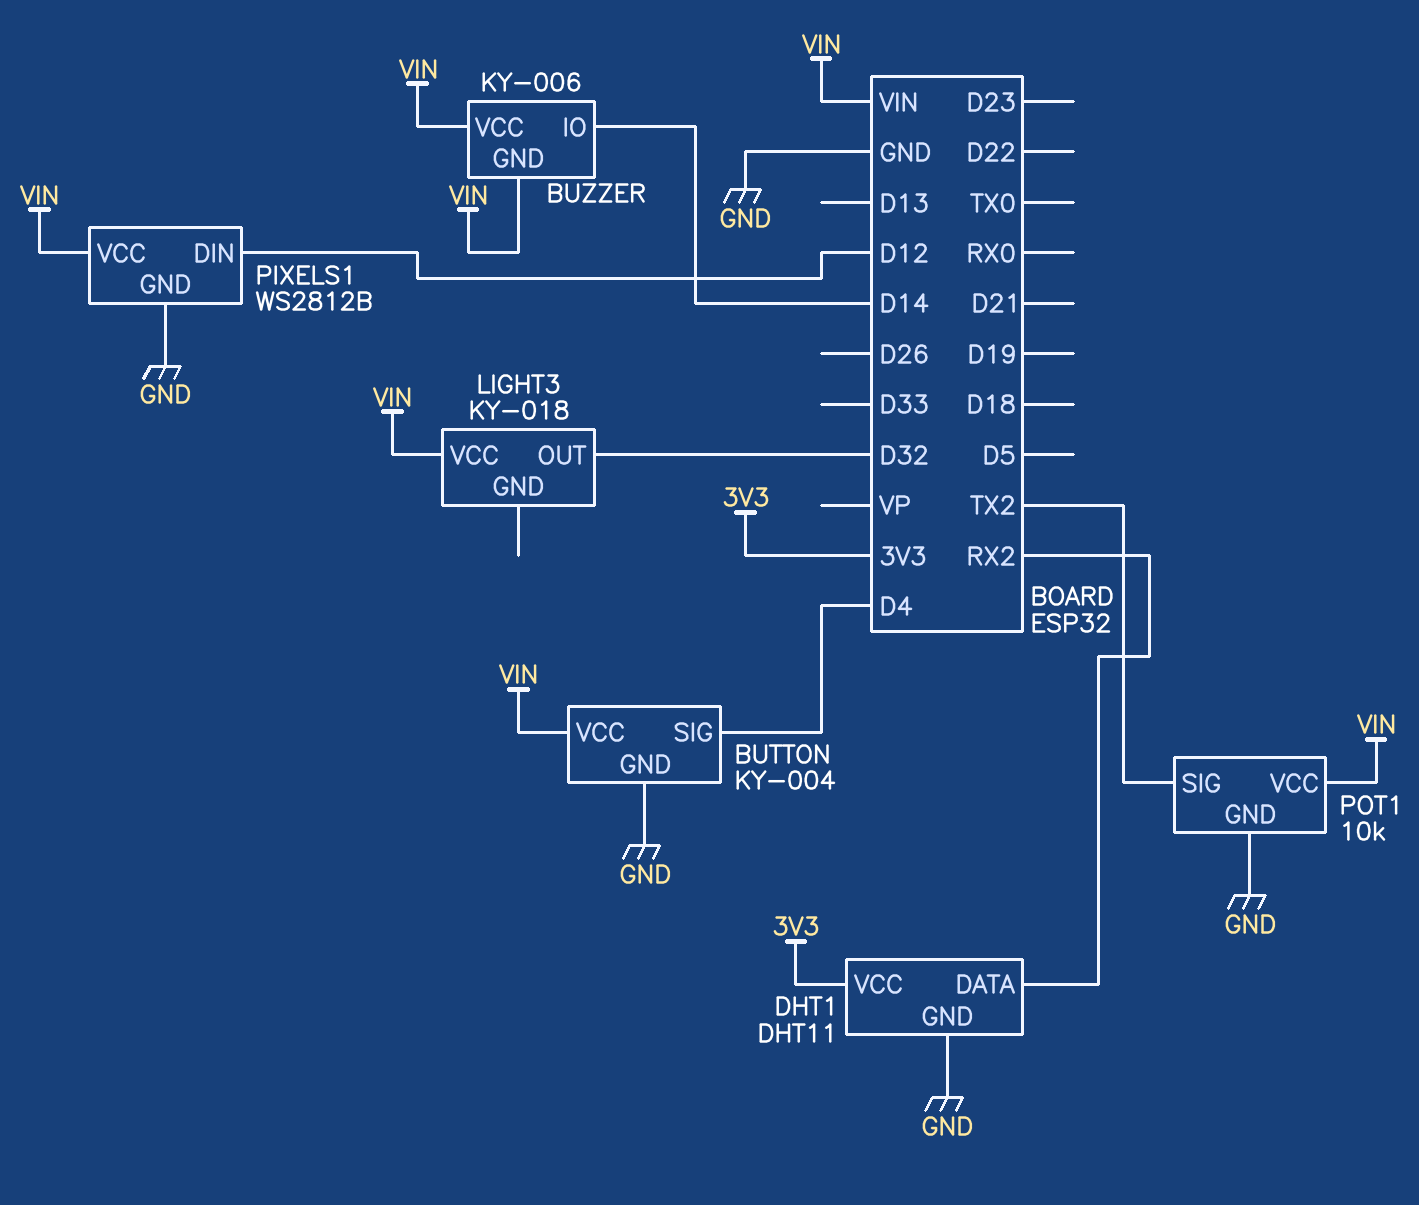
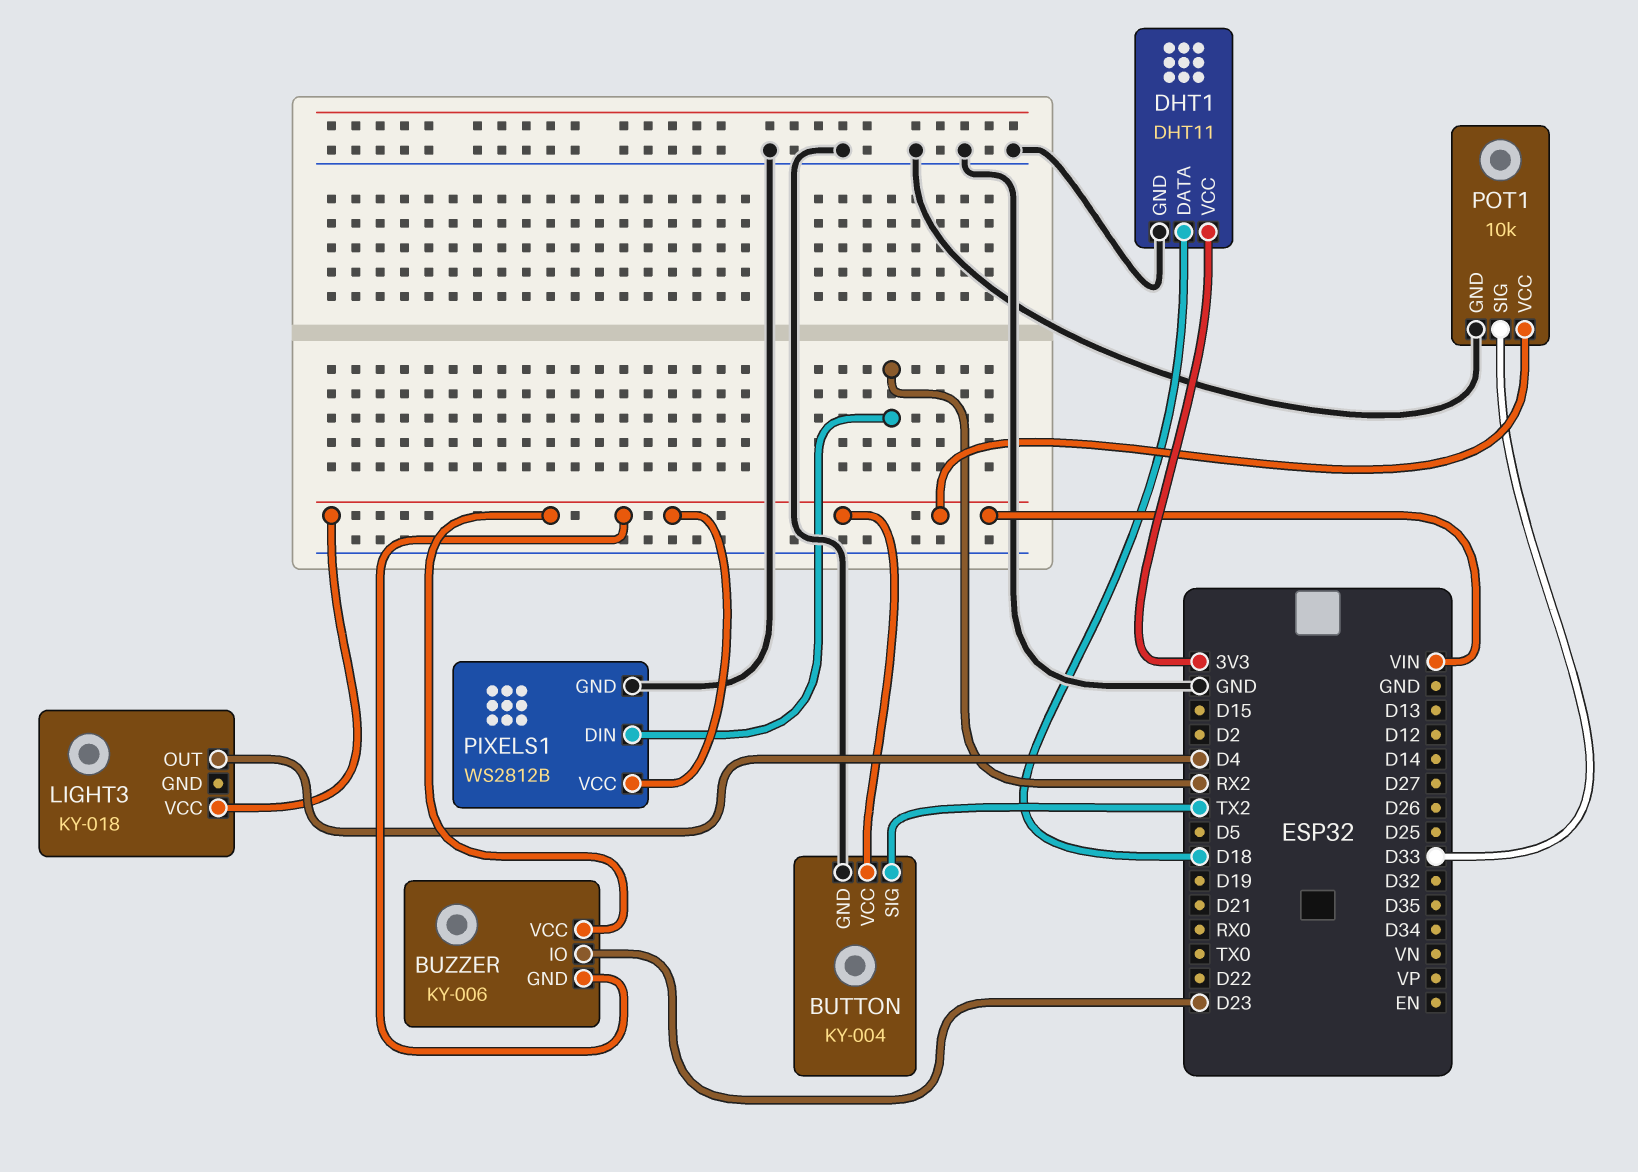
BUTTON pin SIG: D4 -> TX2
BUZZER pin IO: D14 -> D23
DHT1 pin DATA: RX2 -> D18
LIGHT3 pin OUT: D32 -> D4
PIXELS1 pin DIN: D12 -> RX2
POT1 pin SIG: TX2 -> D33

